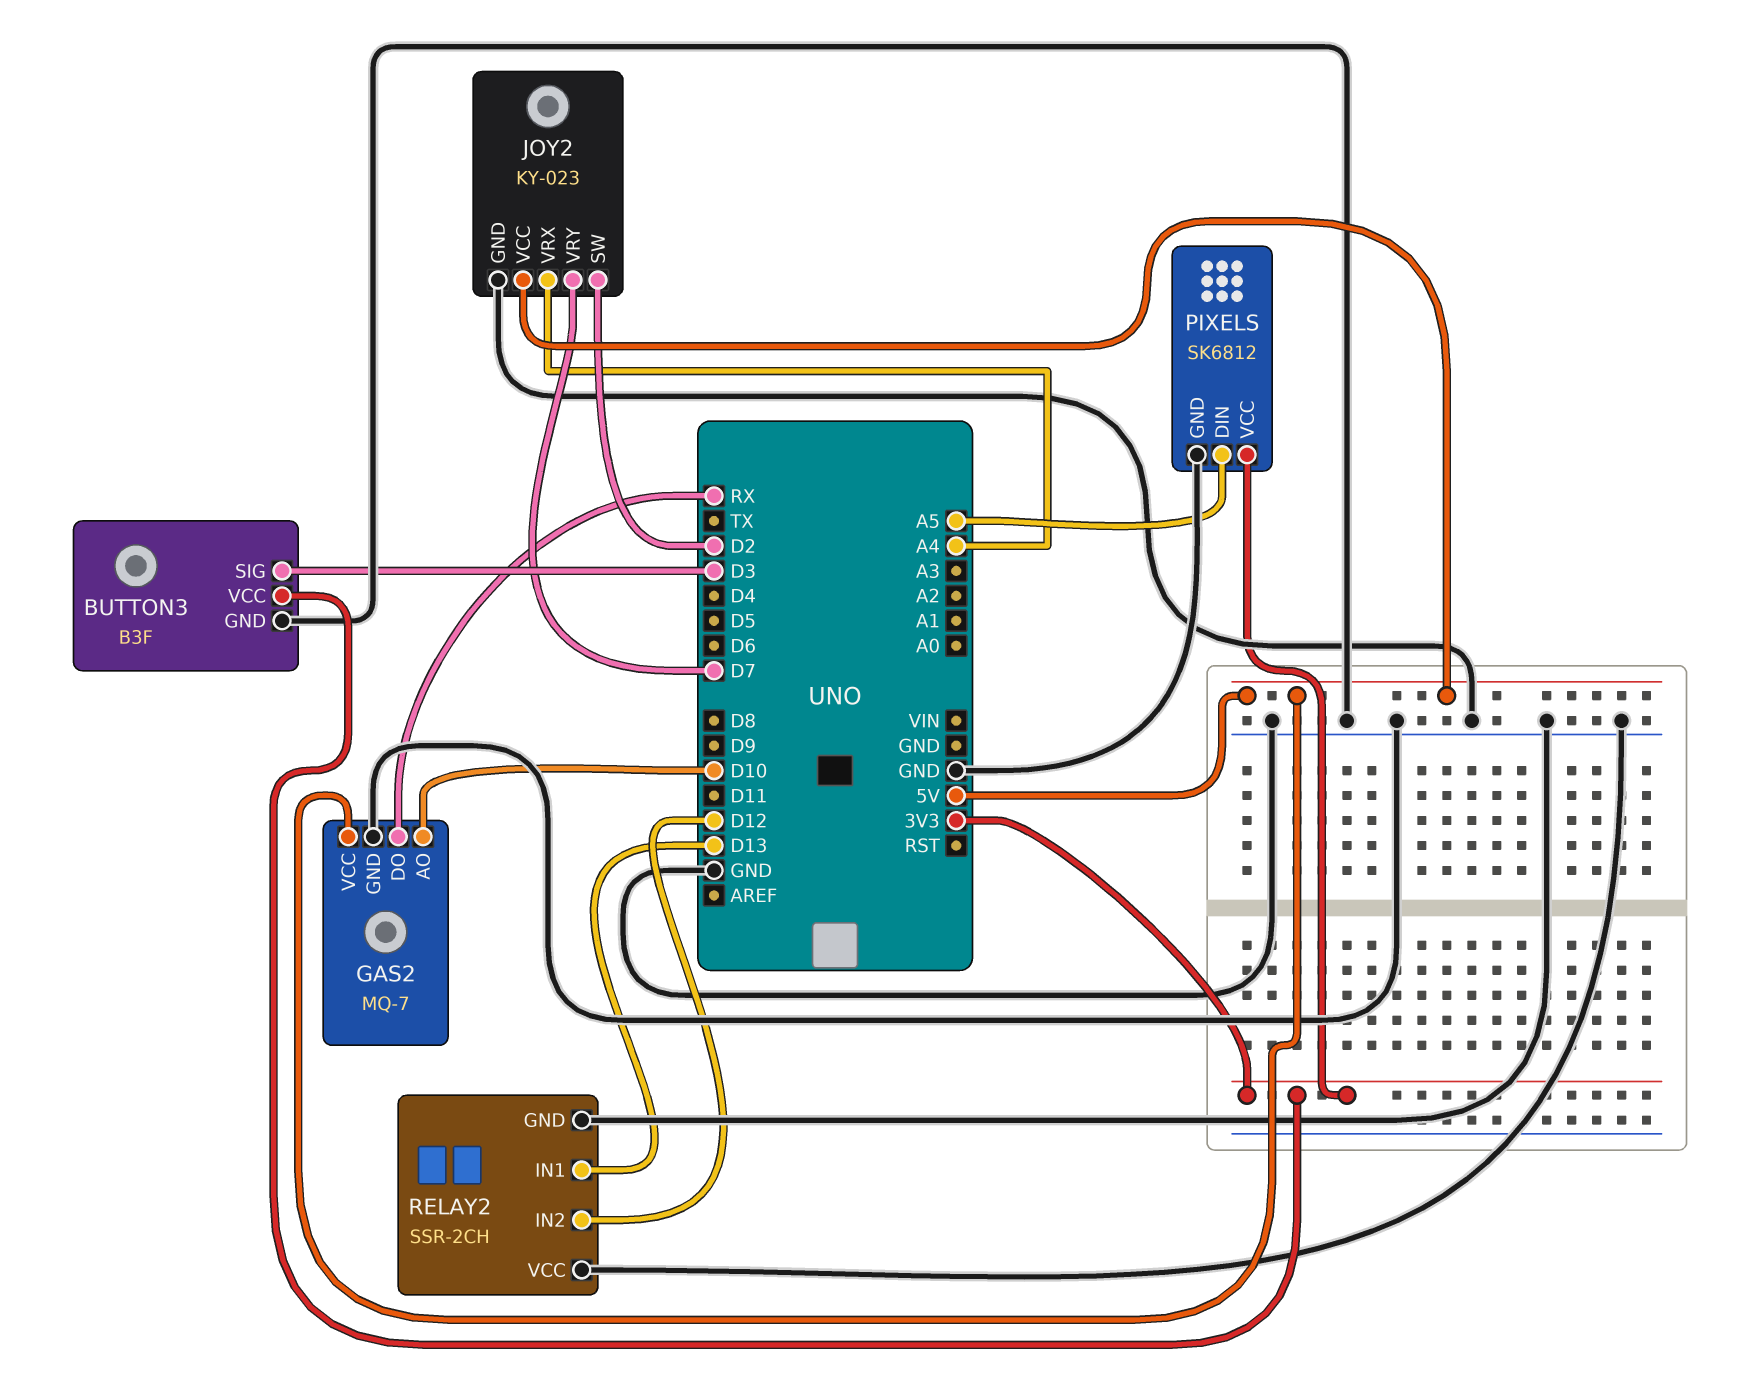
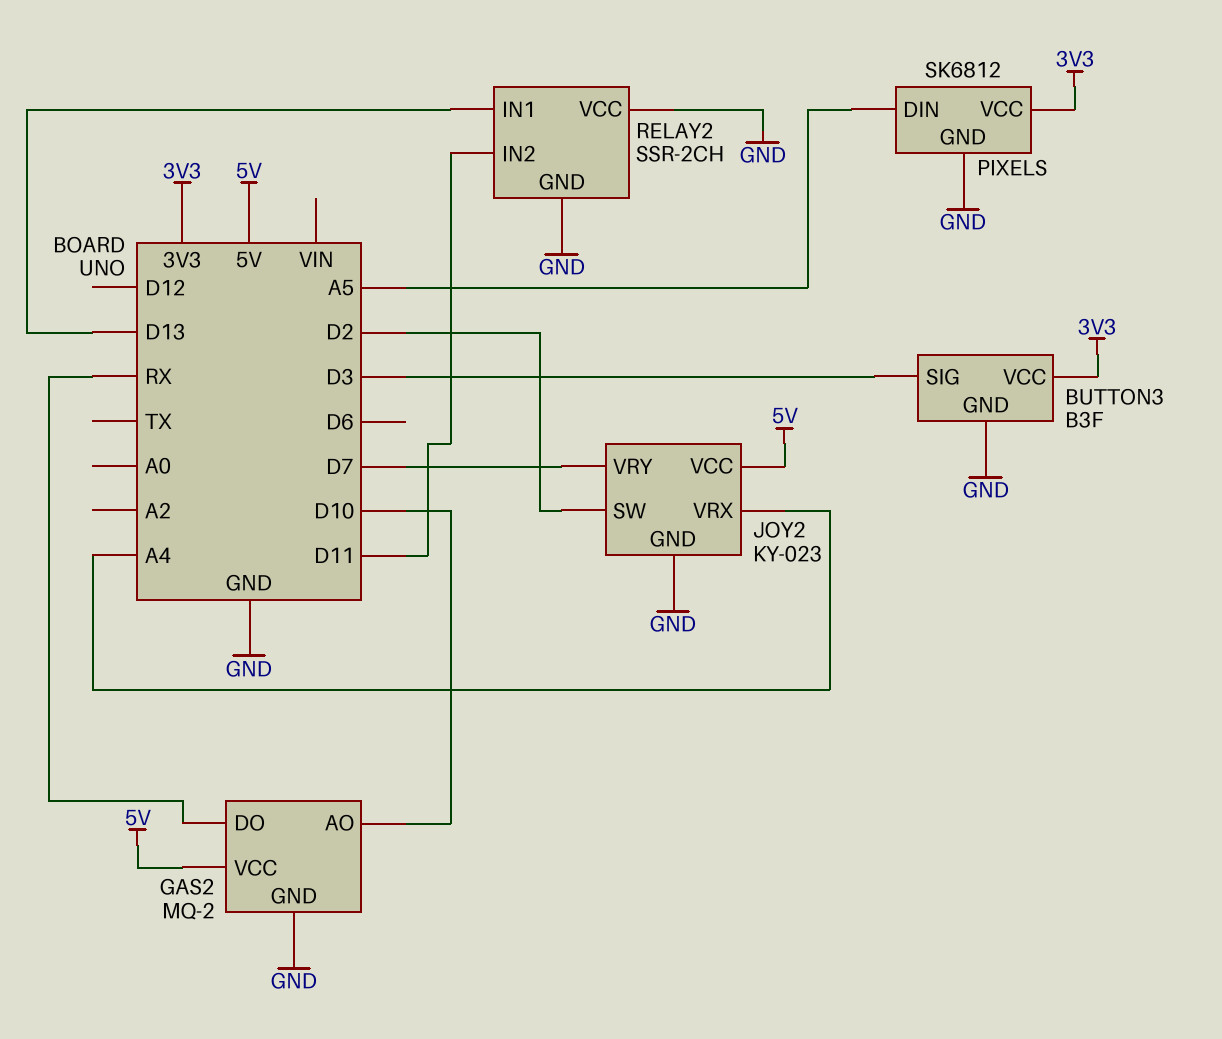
GAS2: MQ-7 -> MQ-2
RELAY2 pin IN2: D12 -> D11

